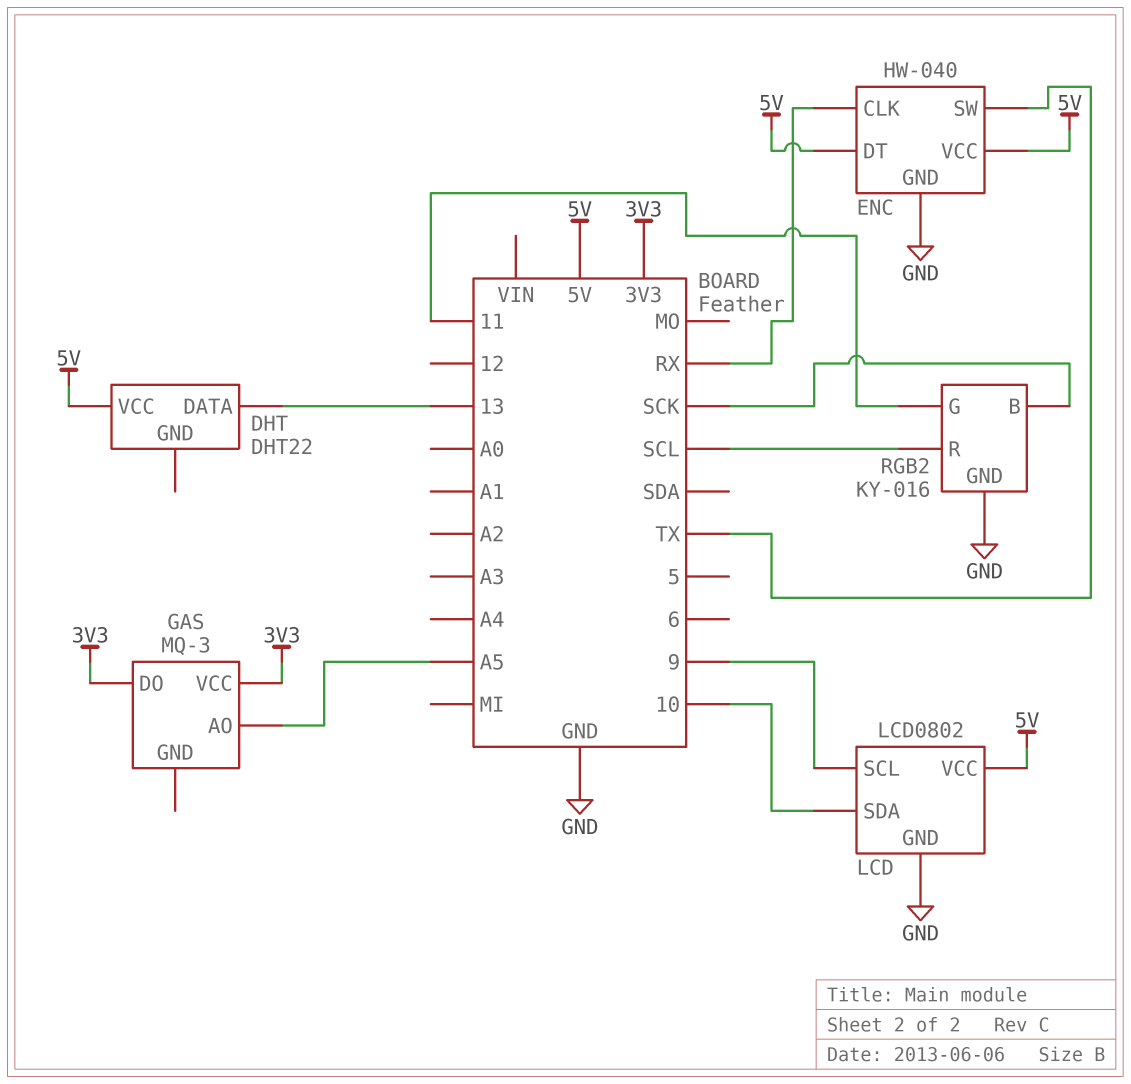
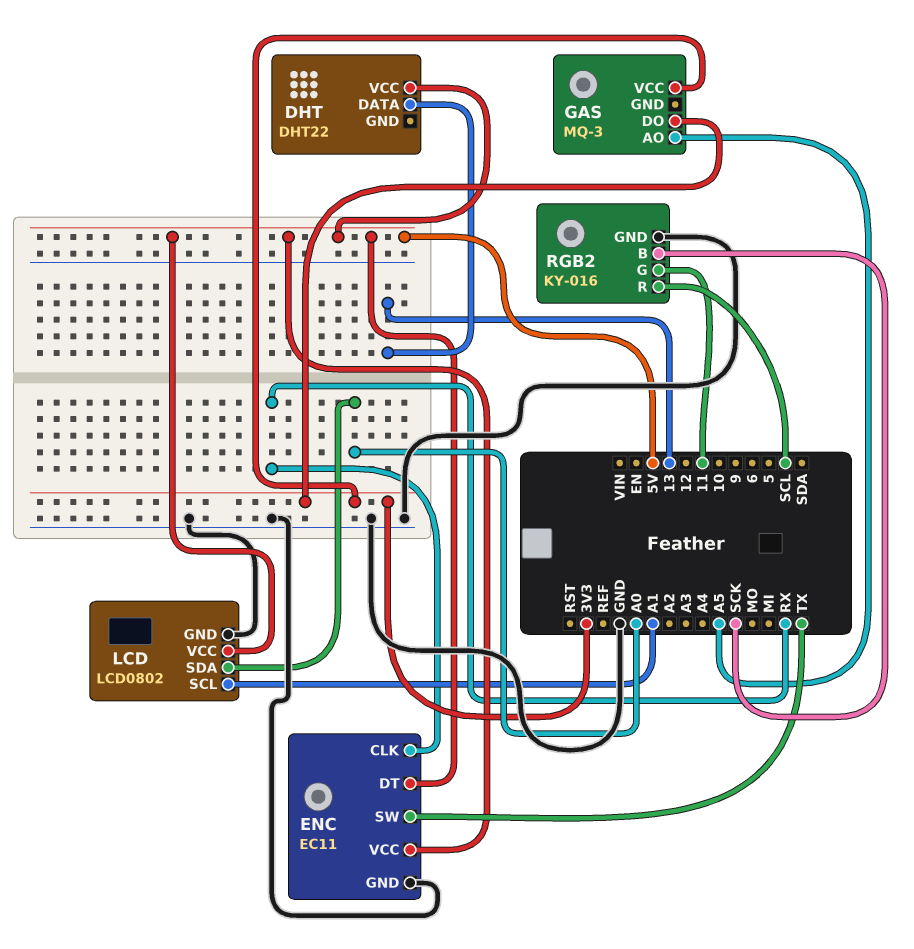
ENC: HW-040 -> EC11
LCD pin SCL: 9 -> A1
LCD pin SDA: 10 -> A0

